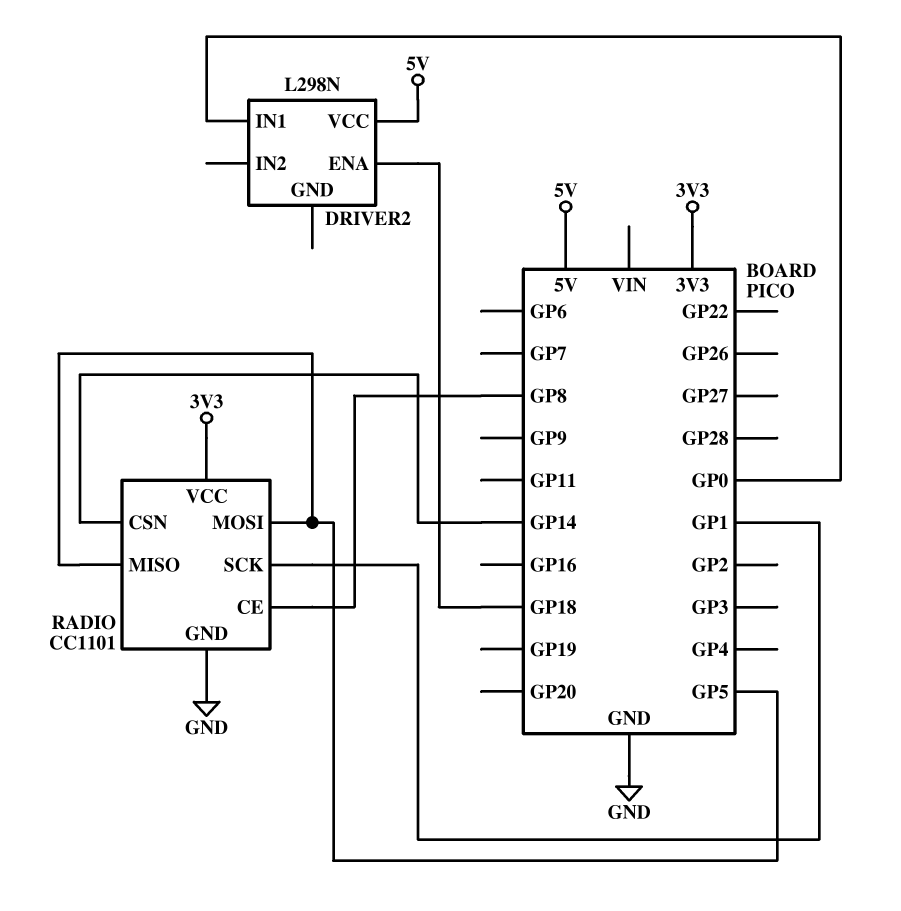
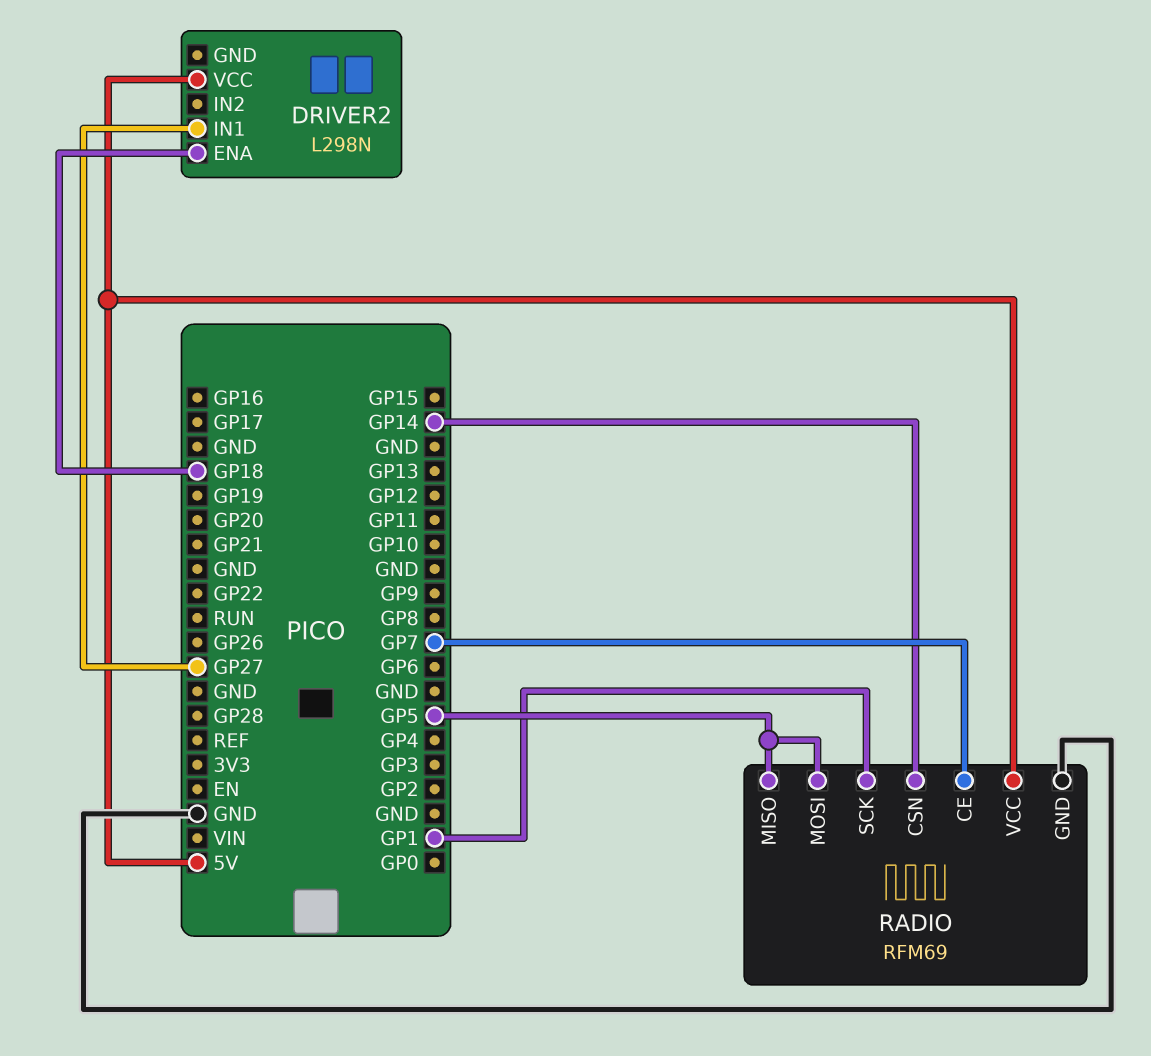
DRIVER2 pin IN1: GP0 -> GP27
RADIO: CC1101 -> RFM69
RADIO pin CE: GP8 -> GP7
RADIO pin VCC: 3V3 -> 5V

